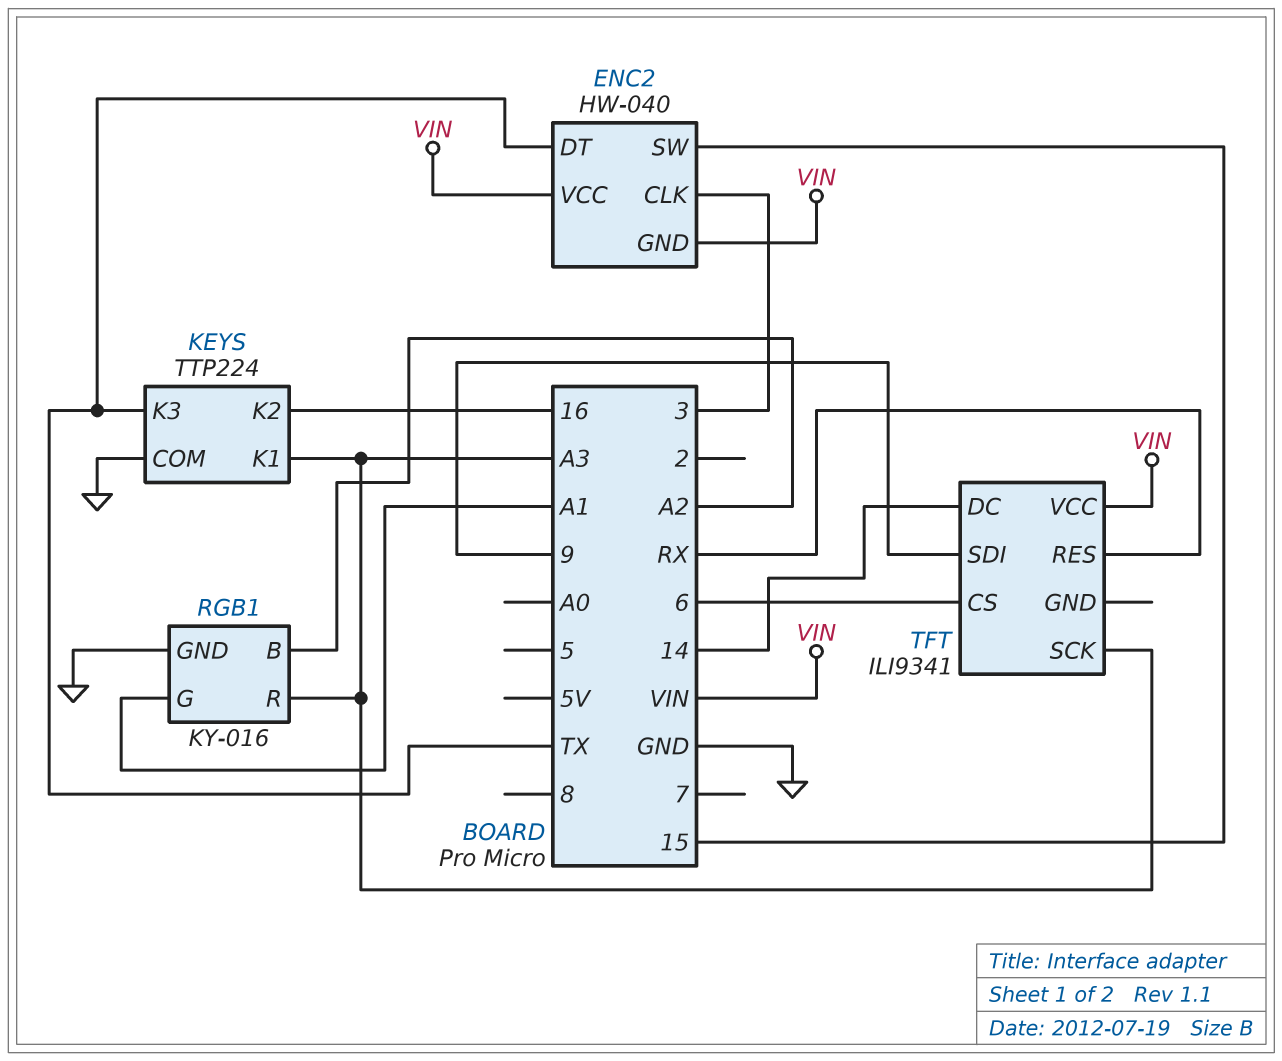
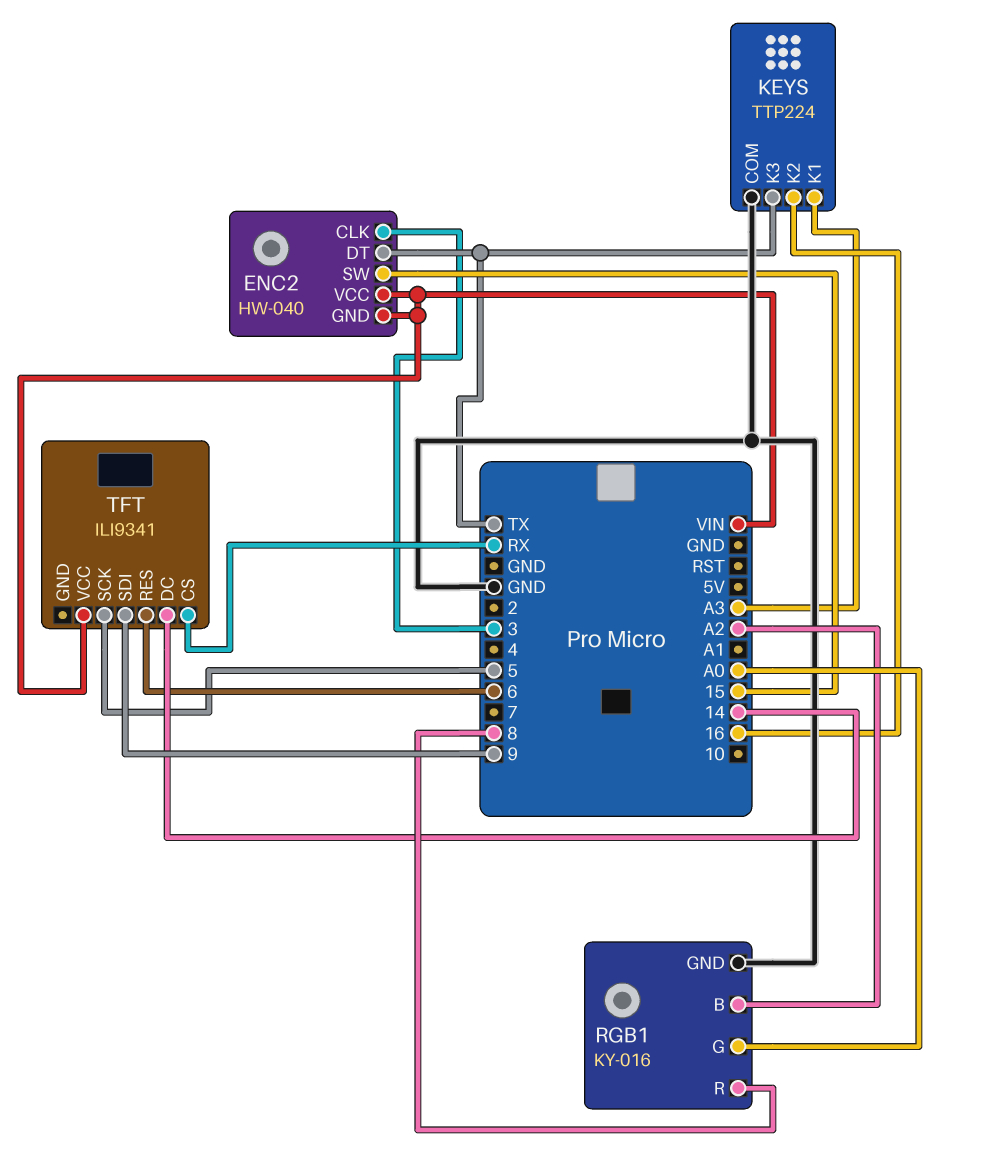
RGB1 pin G: A1 -> A0
RGB1 pin R: A3 -> 8
TFT pin CS: 6 -> RX
TFT pin RES: RX -> 6
TFT pin SCK: A3 -> 5

